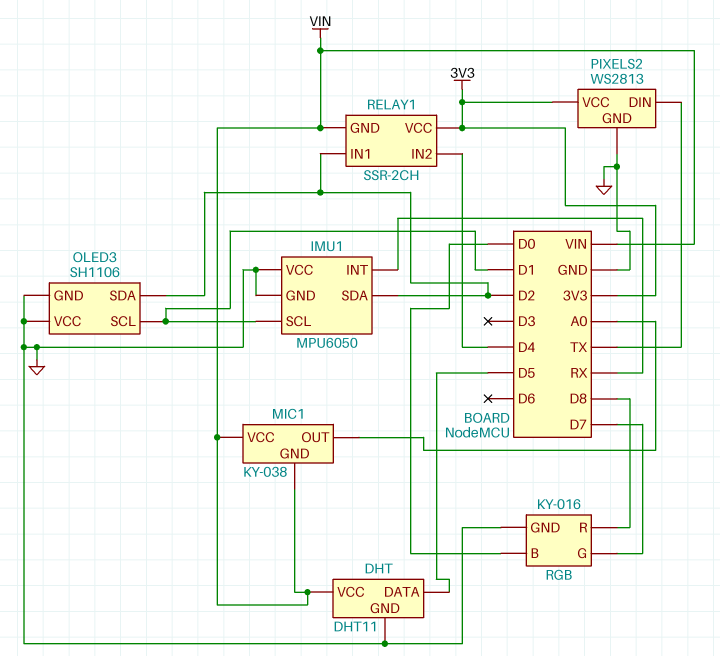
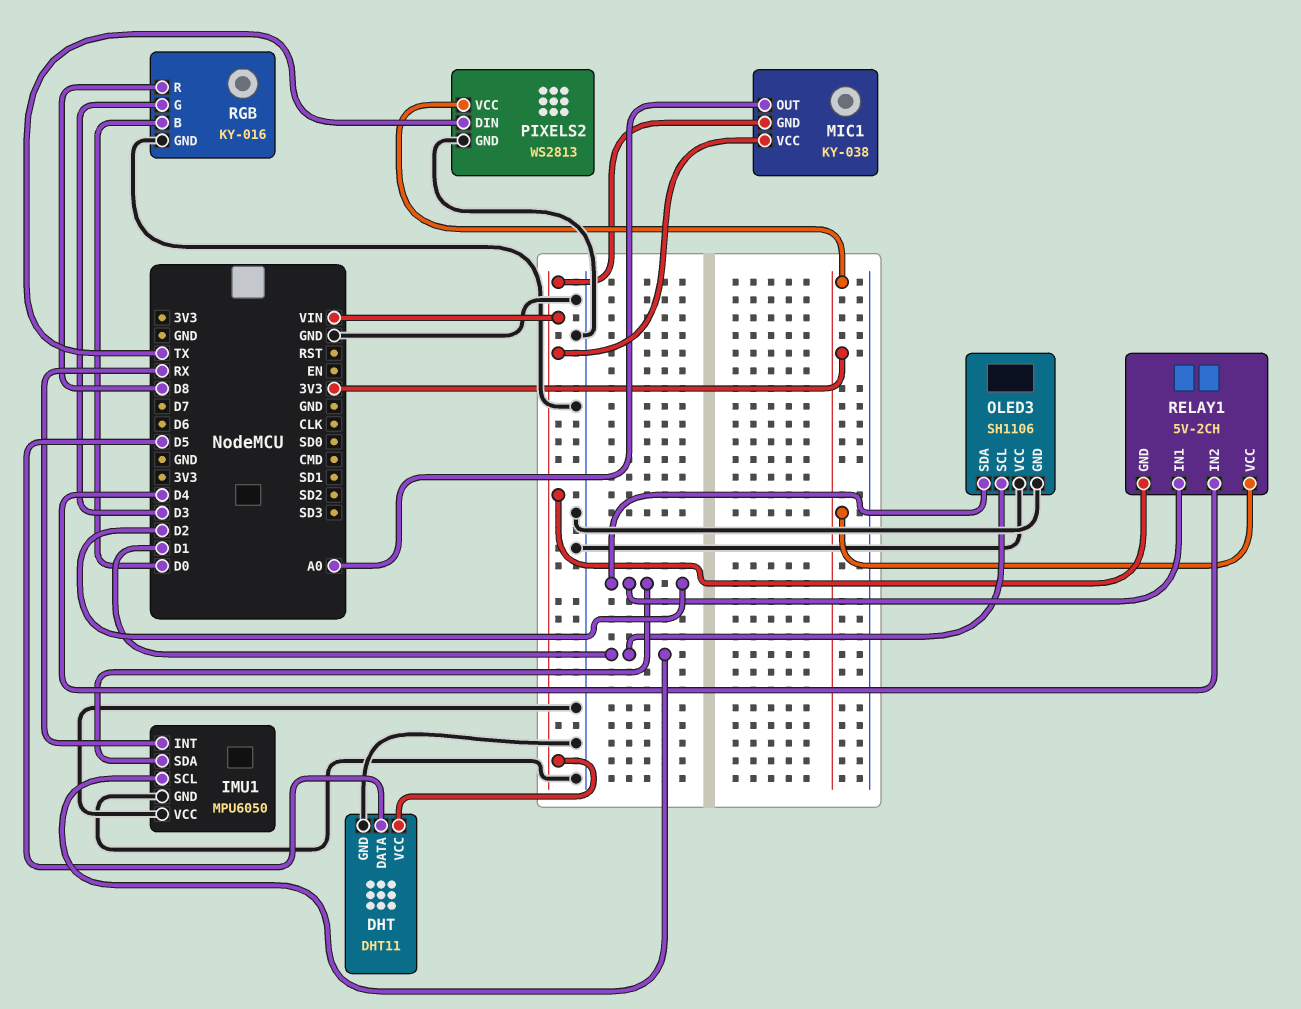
RELAY1: SSR-2CH -> 5V-2CH
RGB pin G: D7 -> D3

